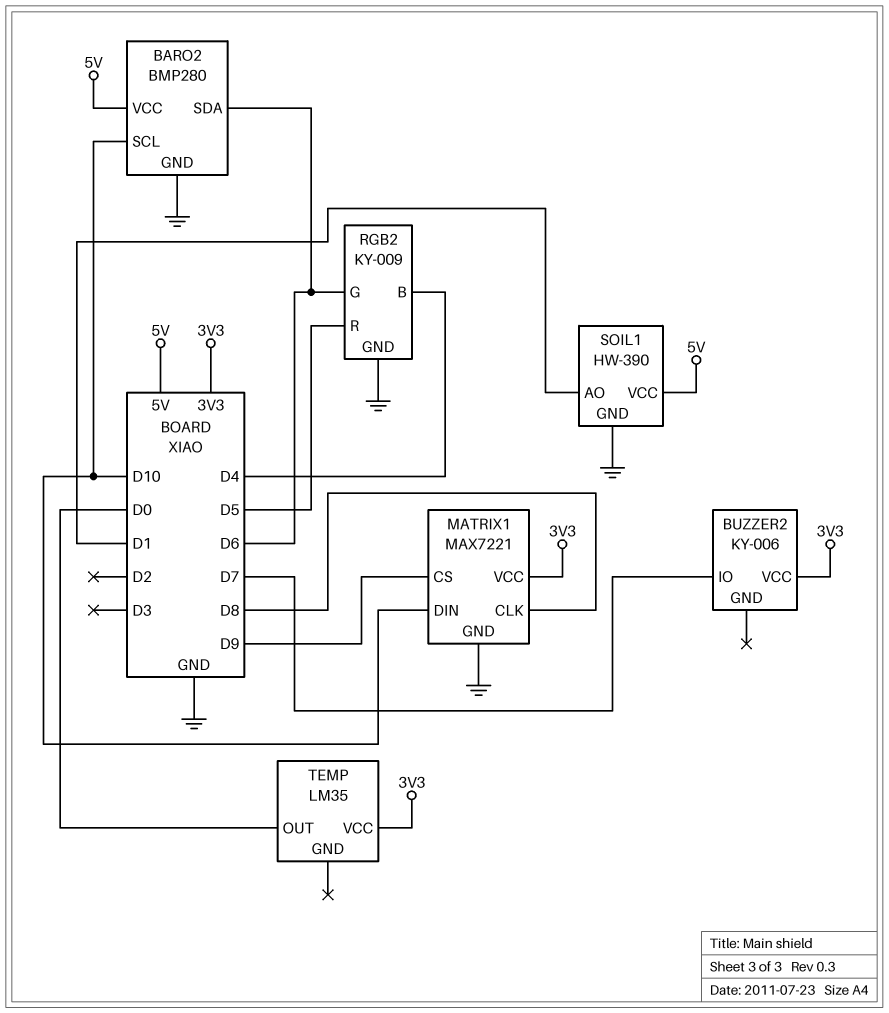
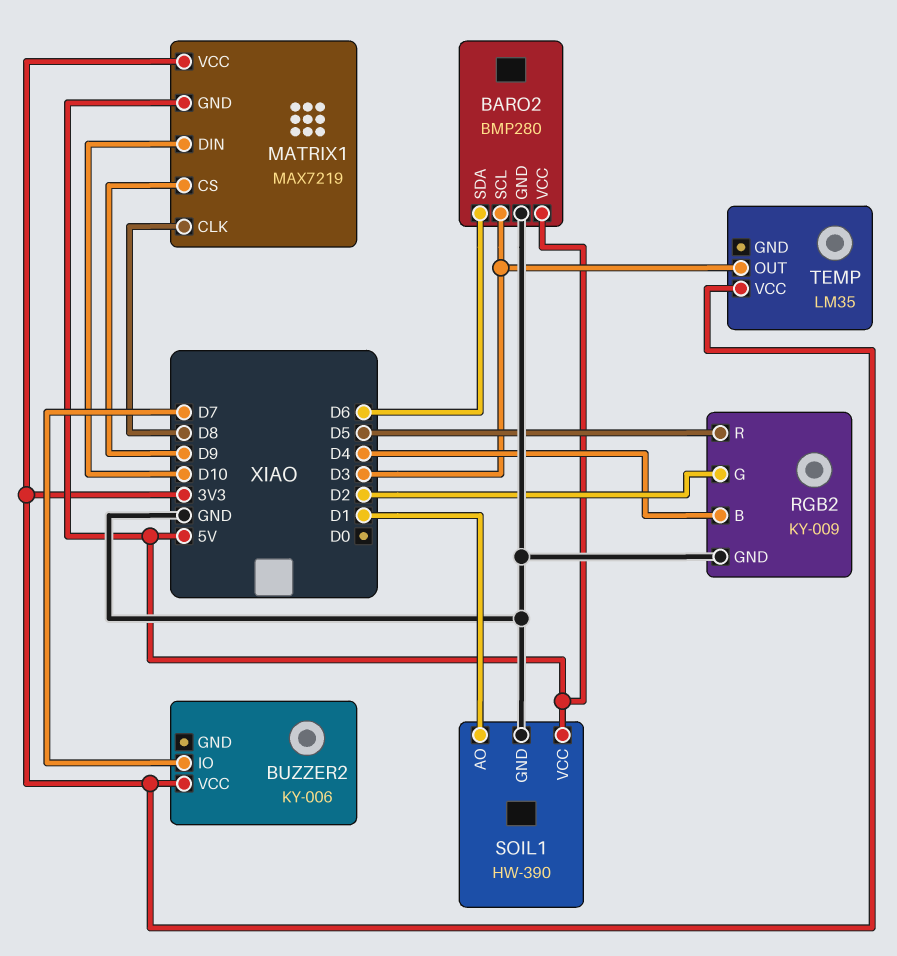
BARO2 pin SCL: D10 -> D3
MATRIX1: MAX7221 -> MAX7219
MATRIX1 pin GND: GND -> 5V
RGB2 pin G: D6 -> D2
TEMP pin OUT: D0 -> D3

